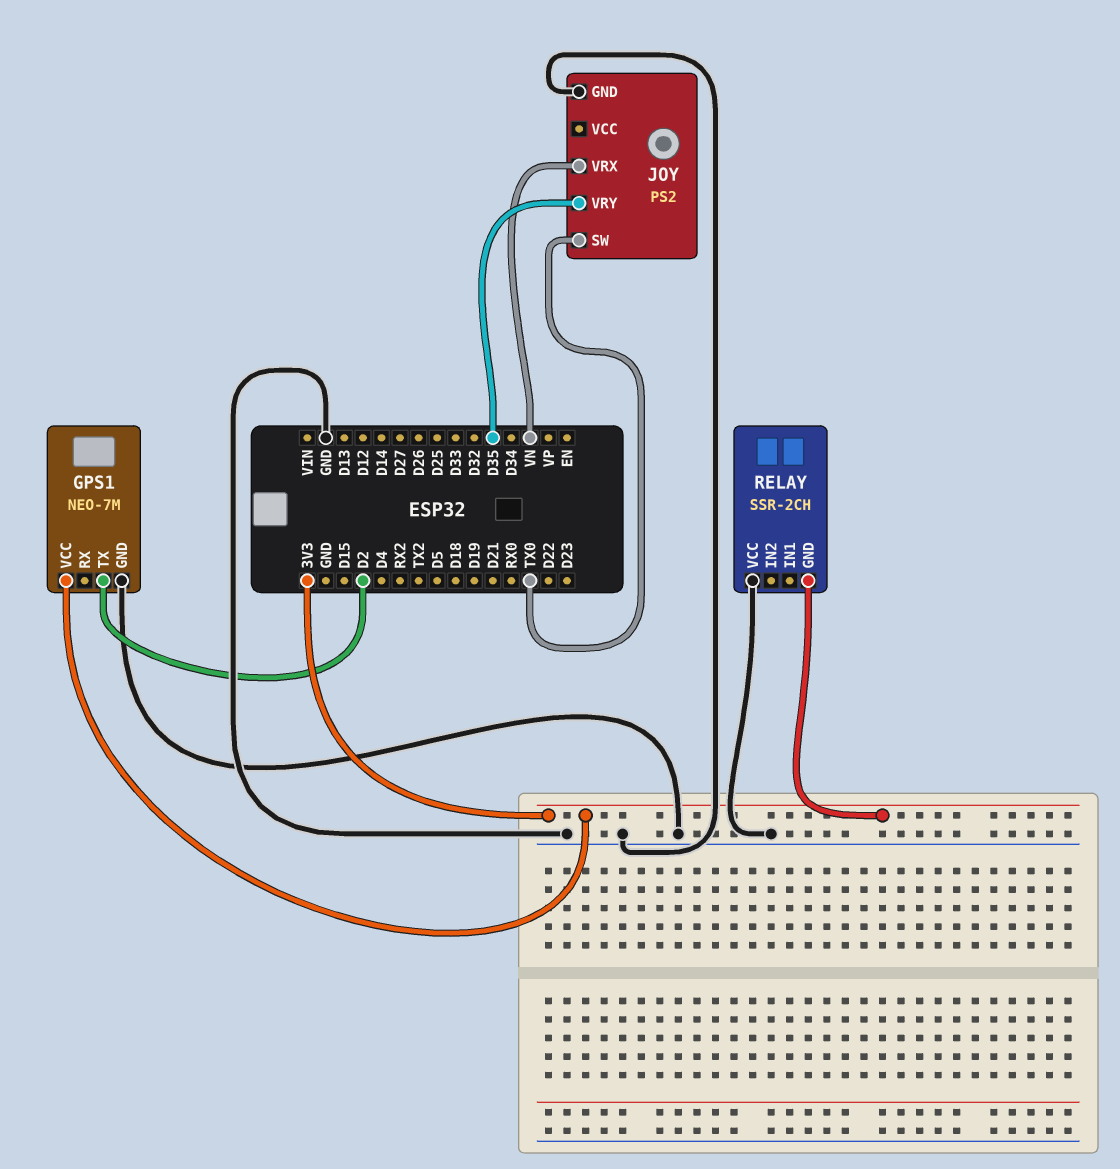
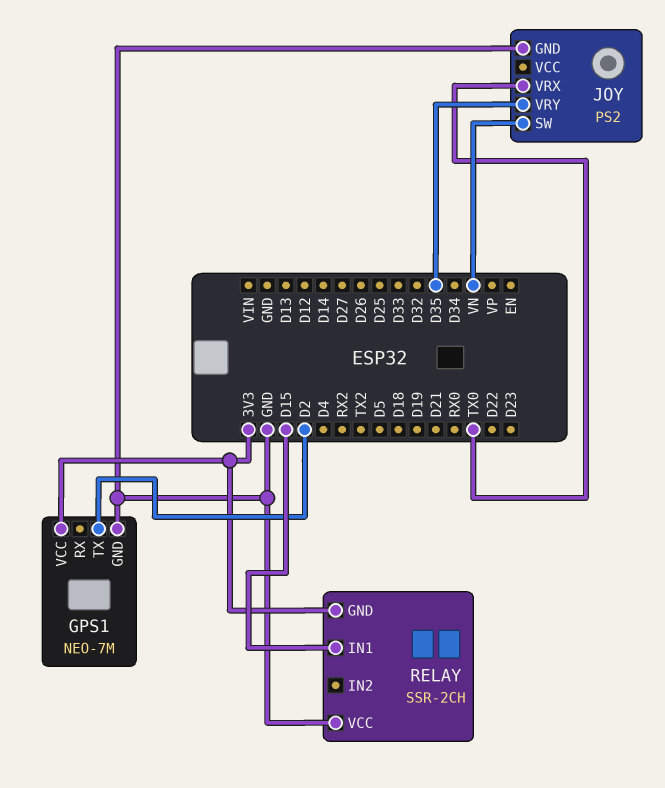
JOY pin SW: TX0 -> VN
JOY pin VRX: VN -> TX0
RELAY pin IN1: none -> D15

